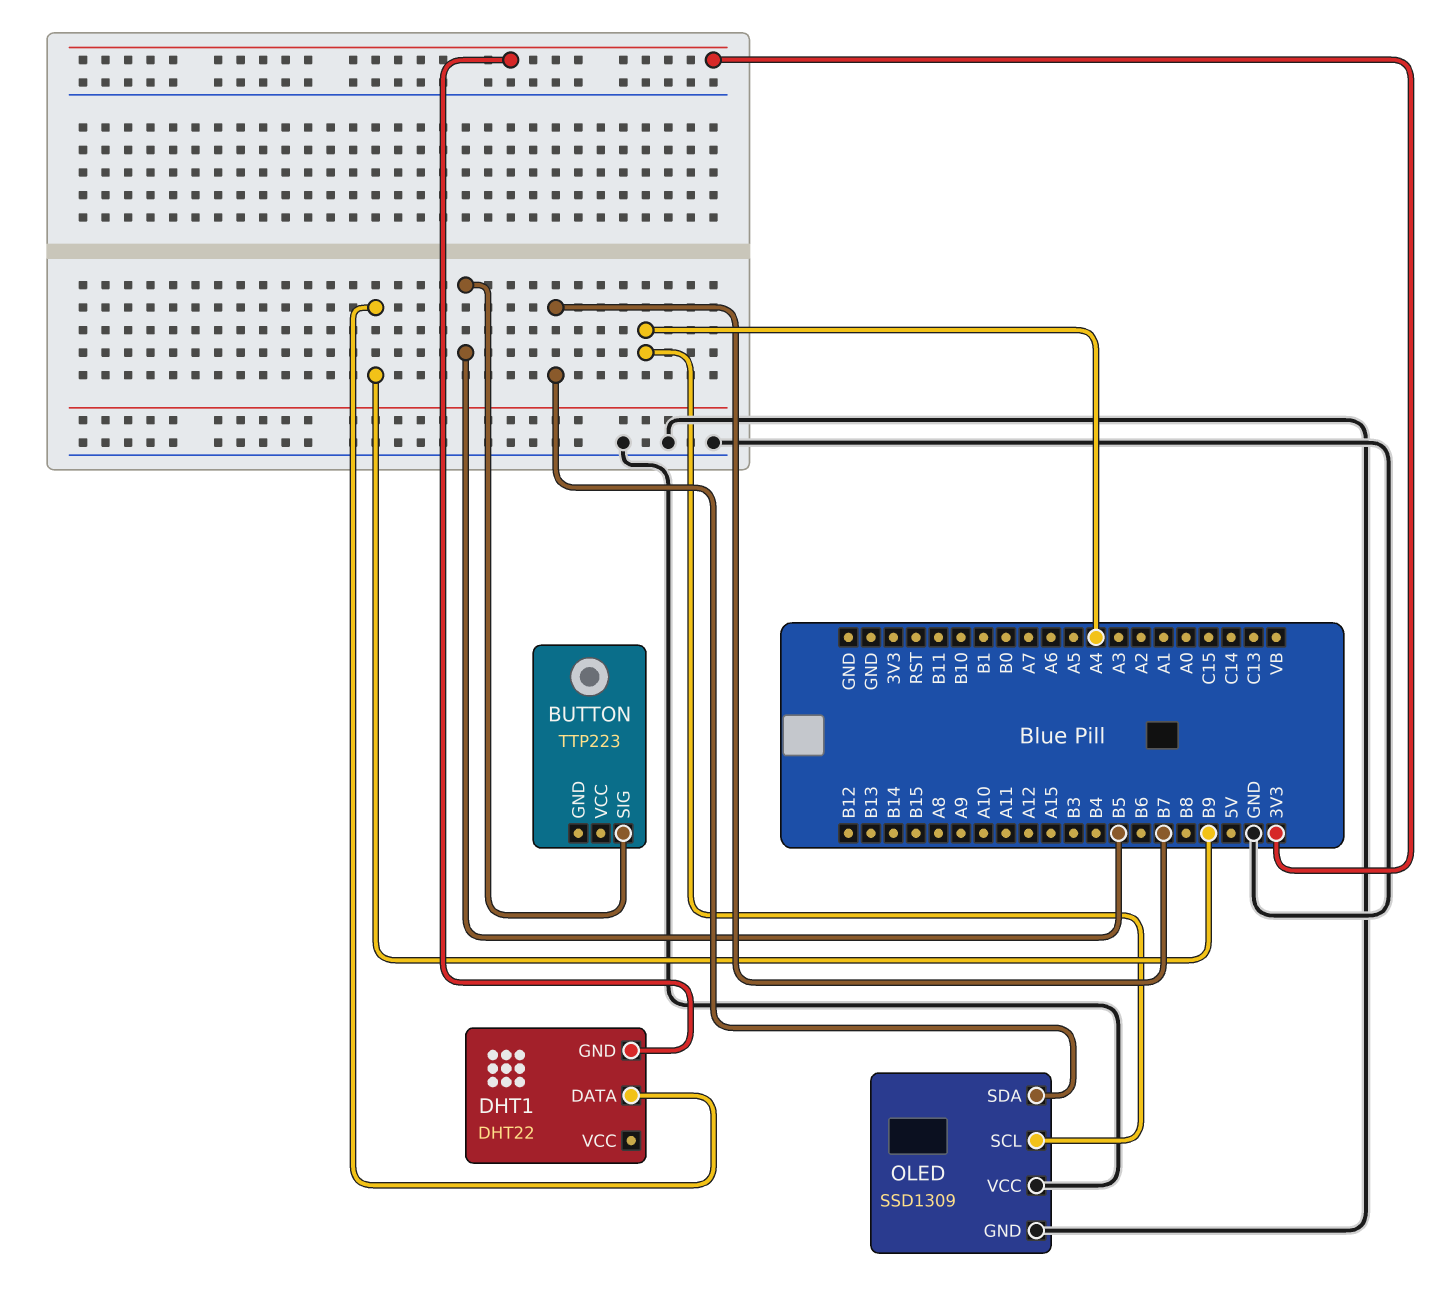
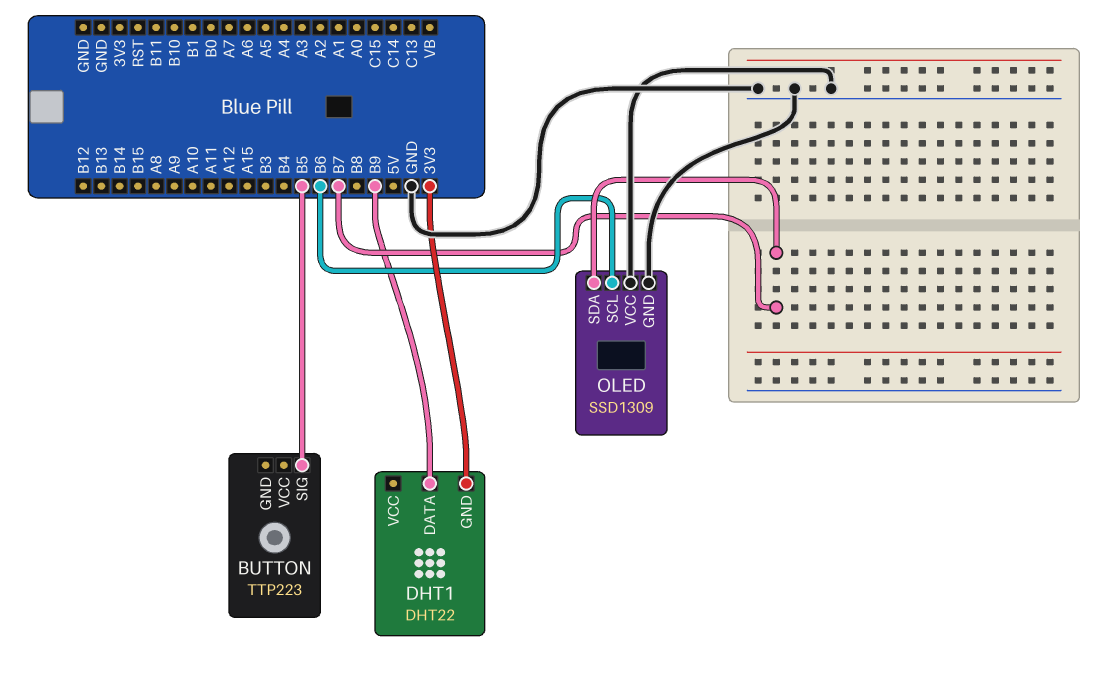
OLED pin SCL: A4 -> B6

